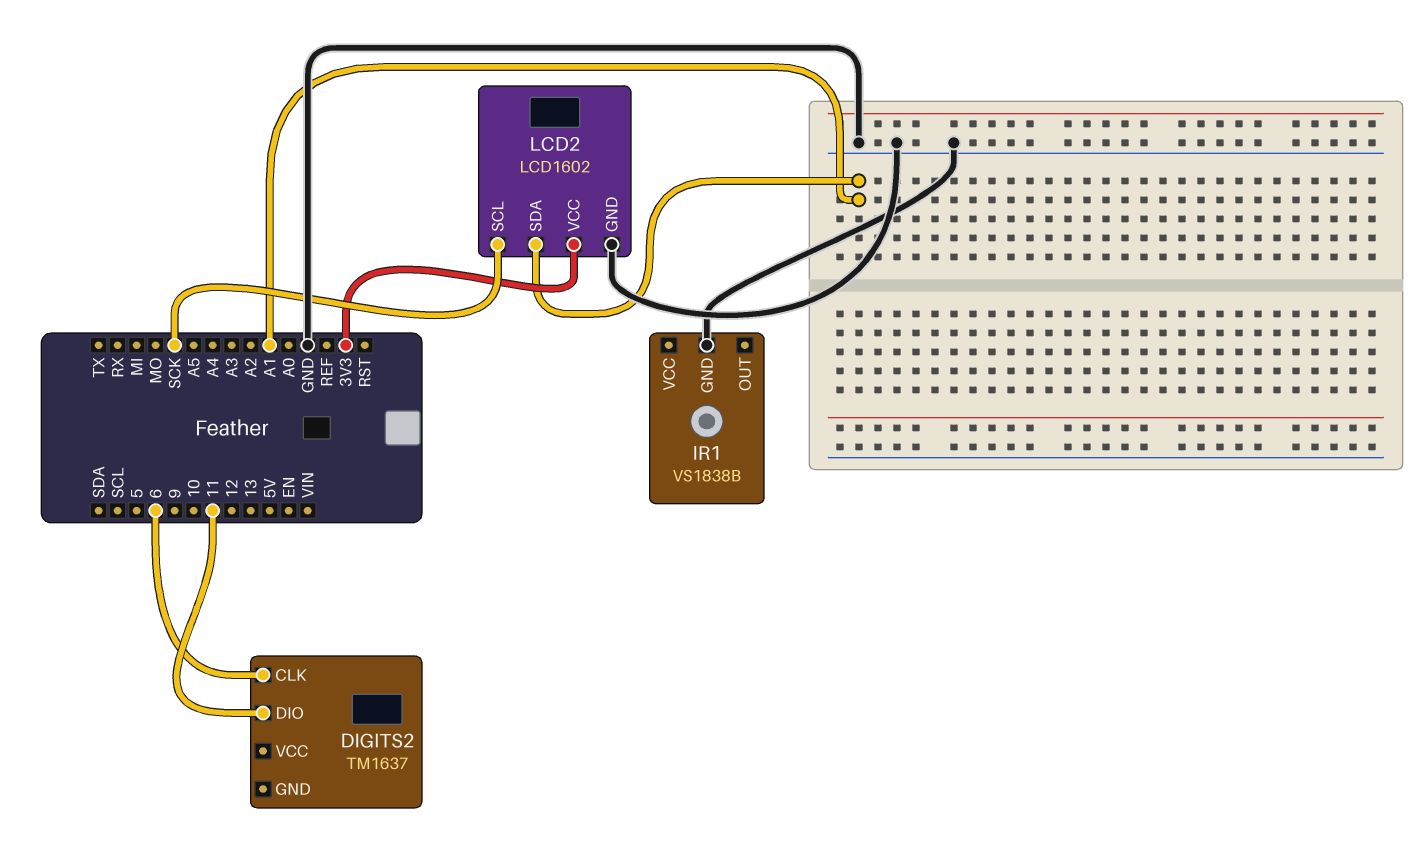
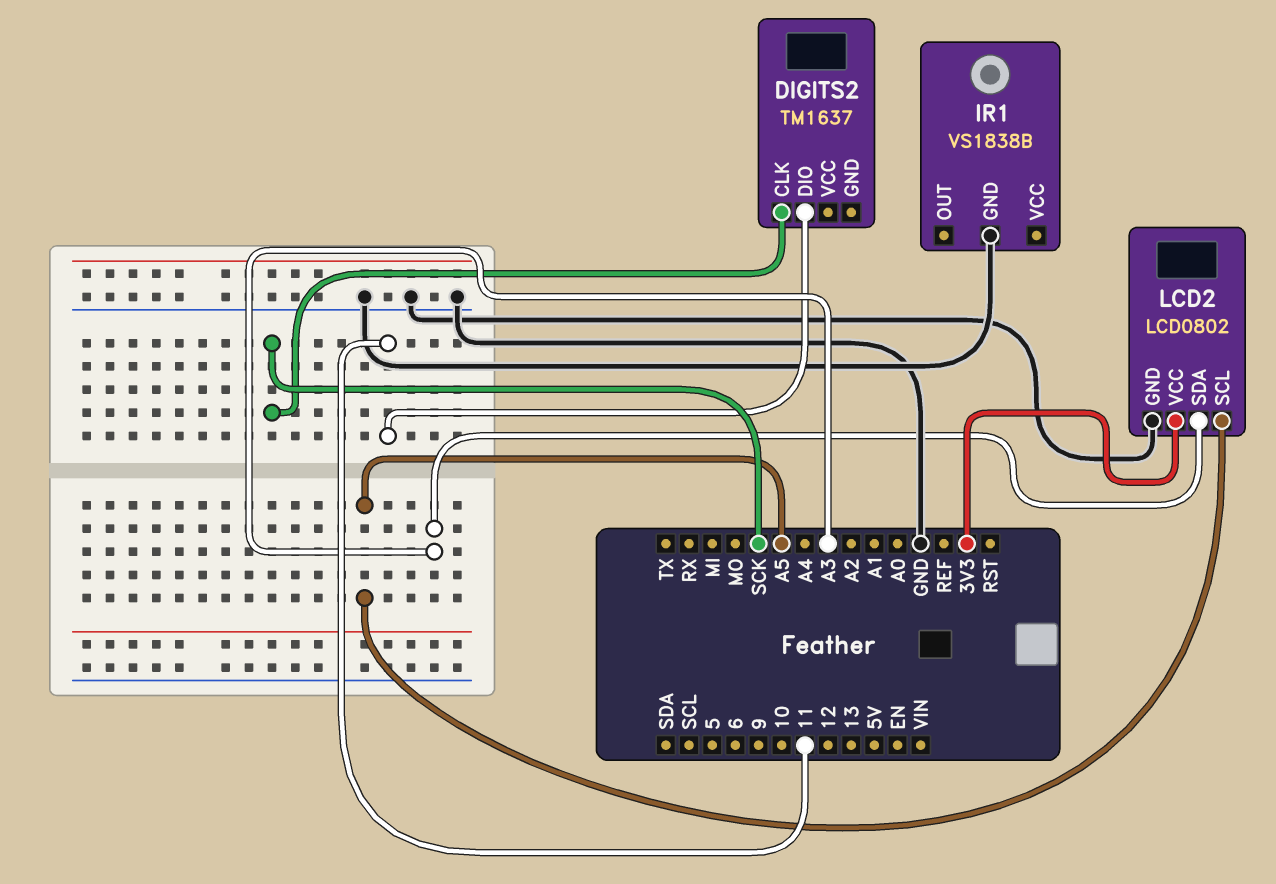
DIGITS2 pin CLK: 6 -> SCK
LCD2: LCD1602 -> LCD0802
LCD2 pin SCL: SCK -> A5
LCD2 pin SDA: A1 -> A3

